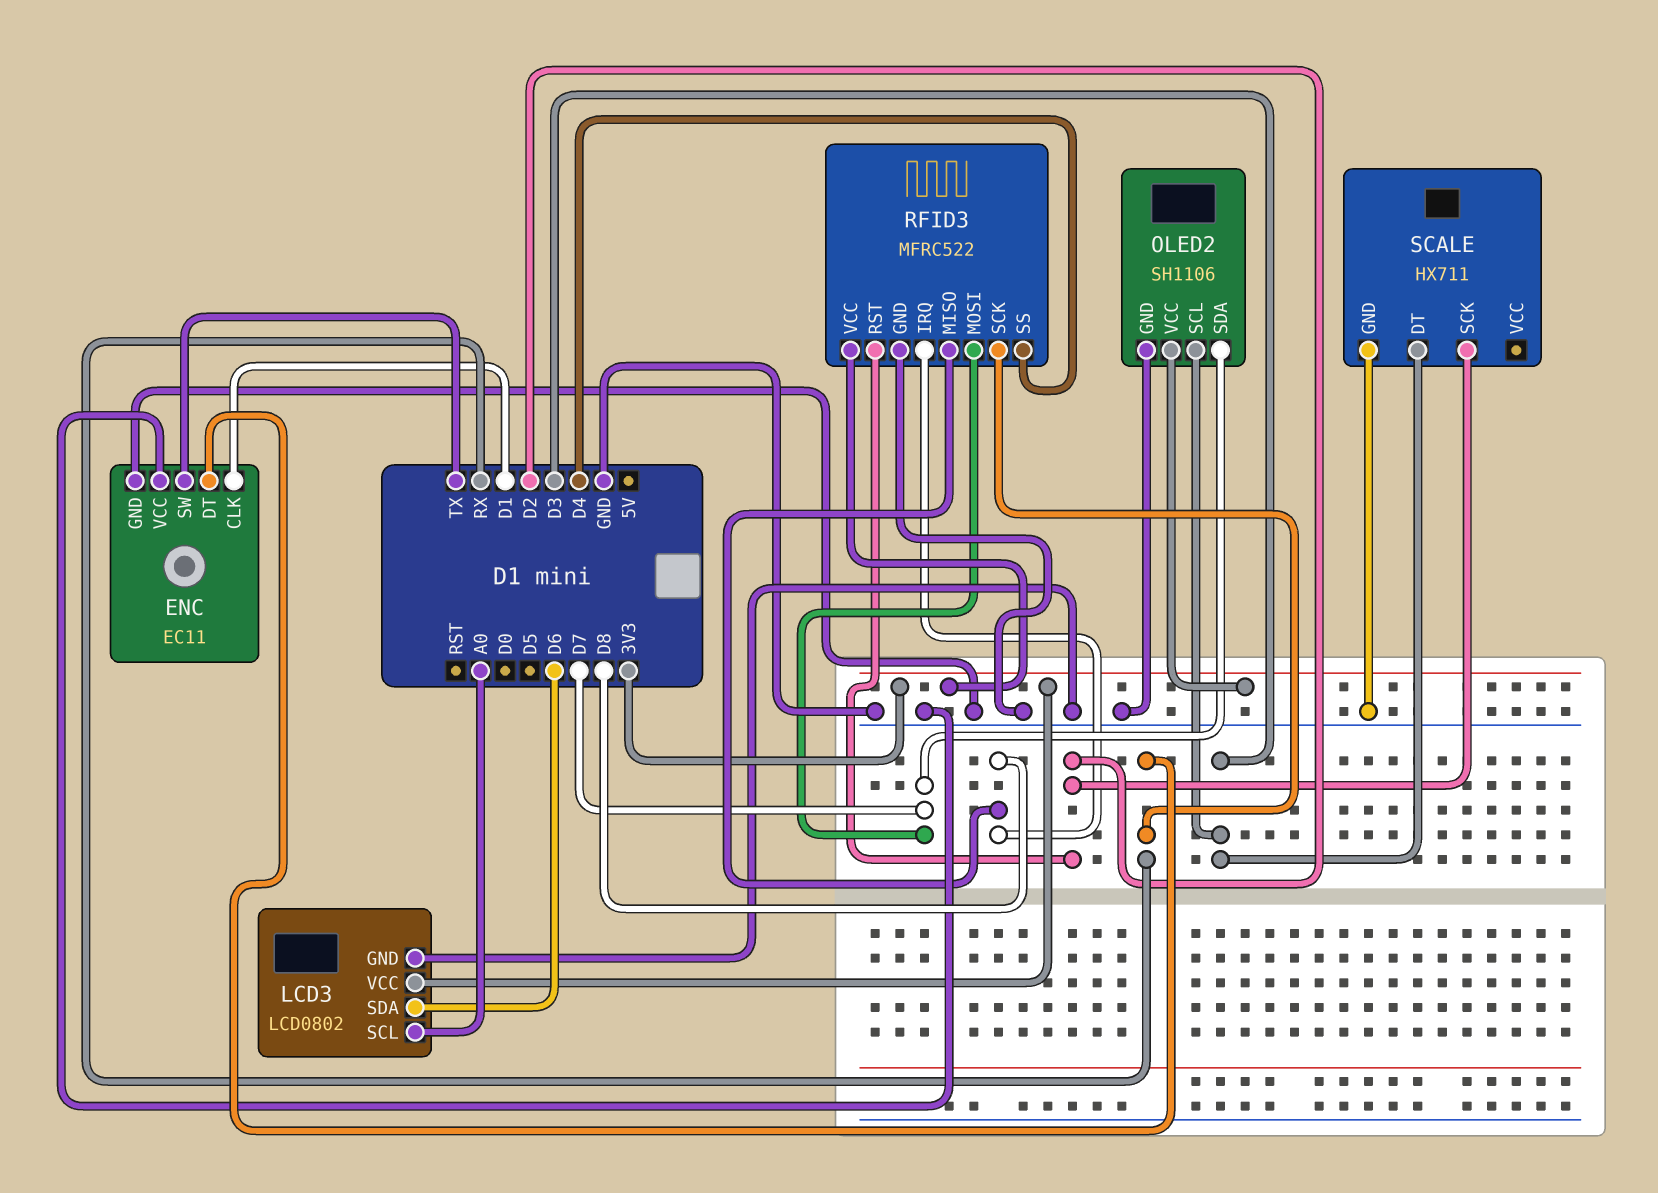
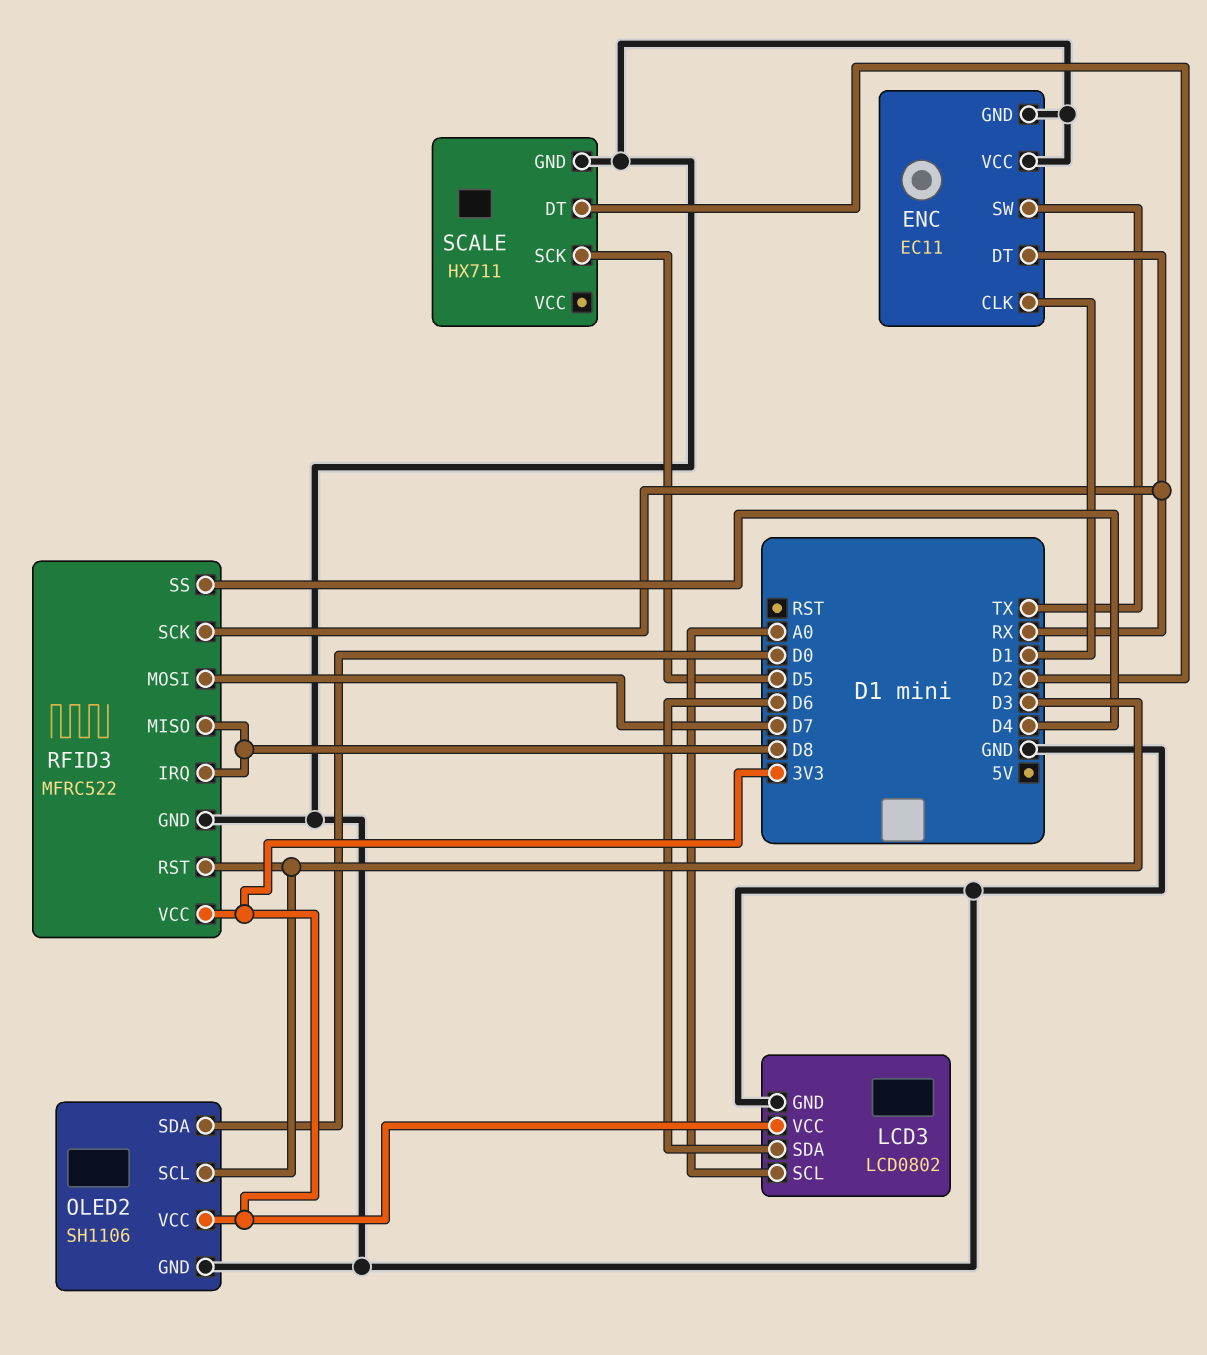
OLED2 pin SDA: D7 -> D0
RFID3 pin RST: D2 -> D3
SCALE pin DT: D3 -> D2
SCALE pin SCK: D2 -> D5

